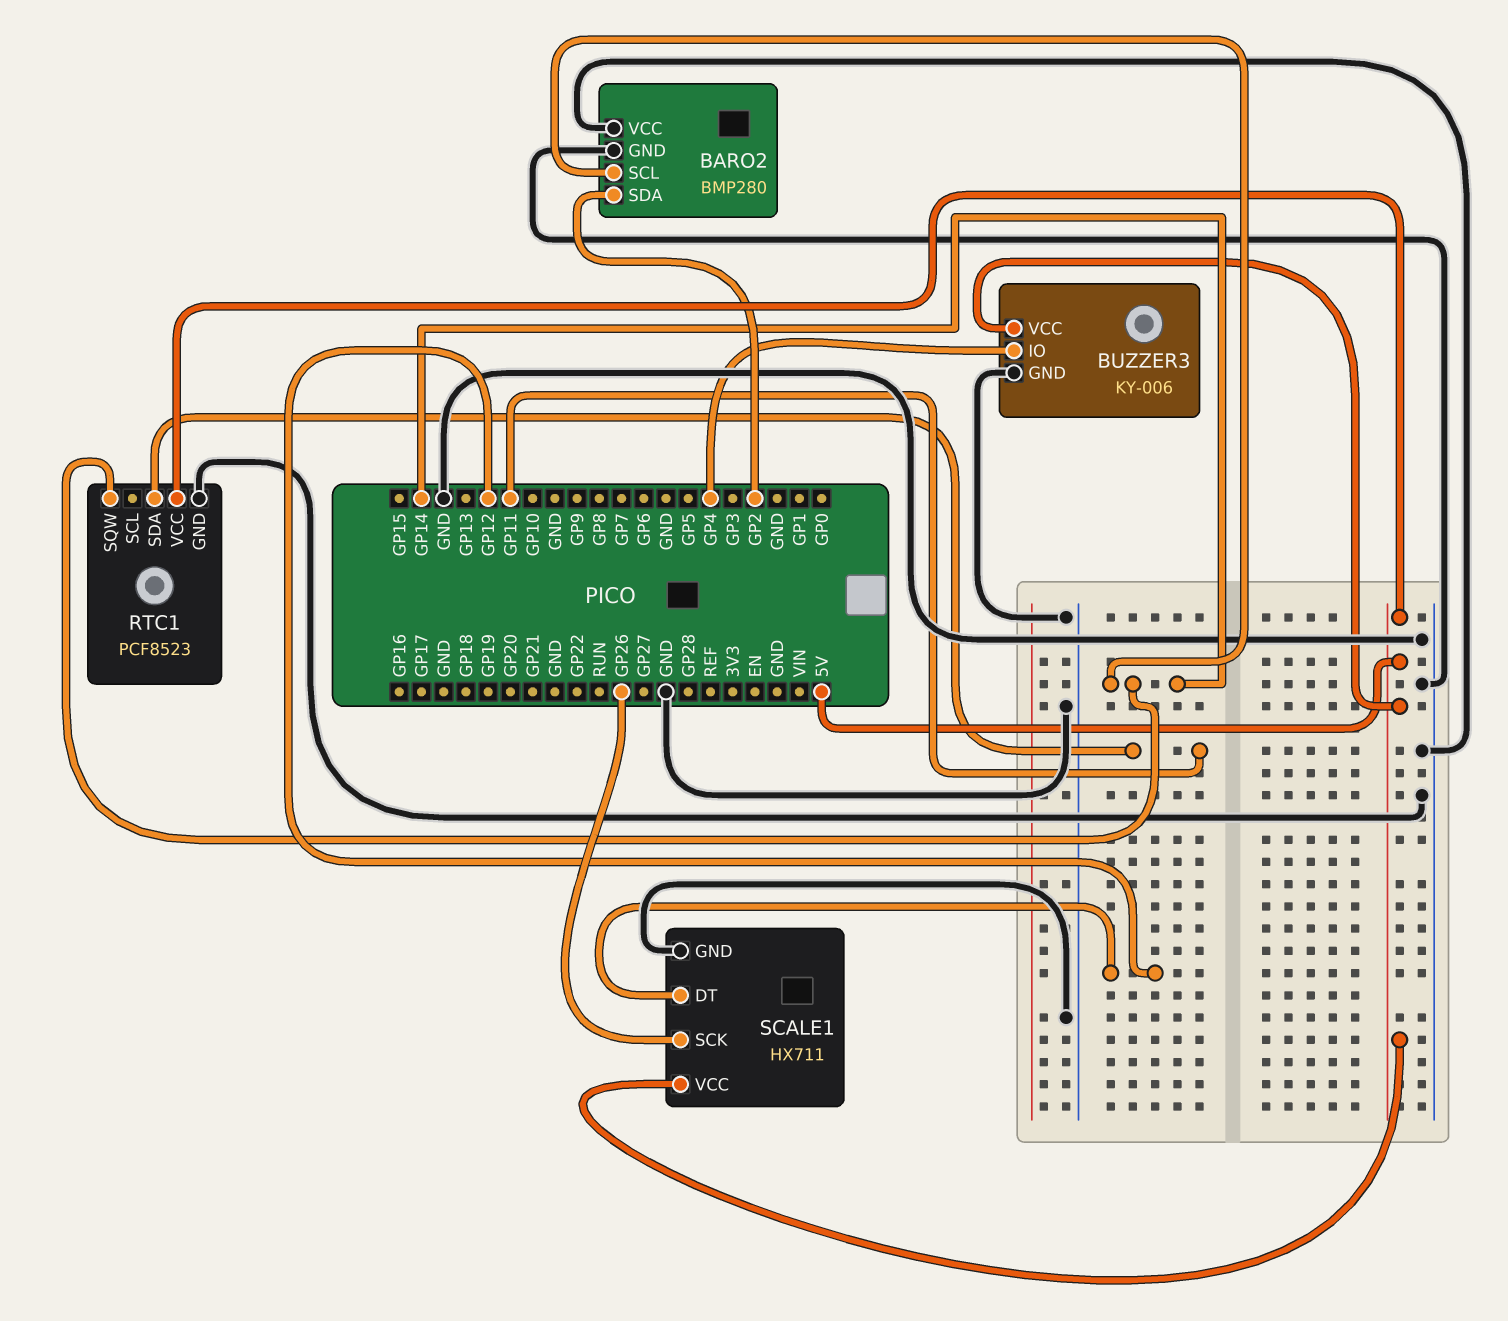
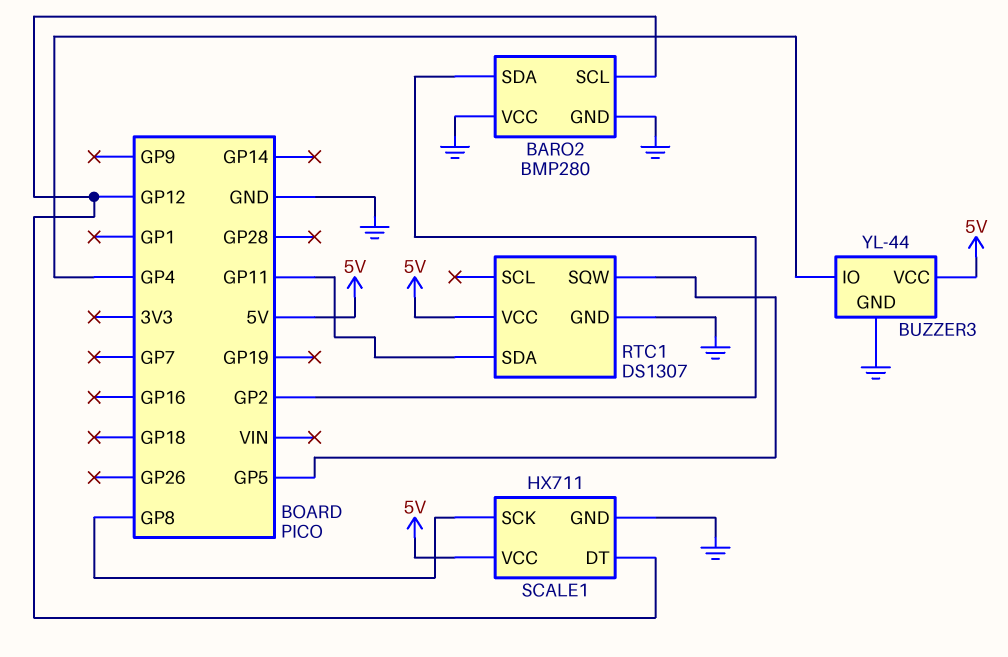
BARO2 pin SCL: GP14 -> GP12
BUZZER3: KY-006 -> YL-44
RTC1: PCF8523 -> DS1307
RTC1 pin SQW: GP14 -> GP5
SCALE1 pin SCK: GP26 -> GP8

